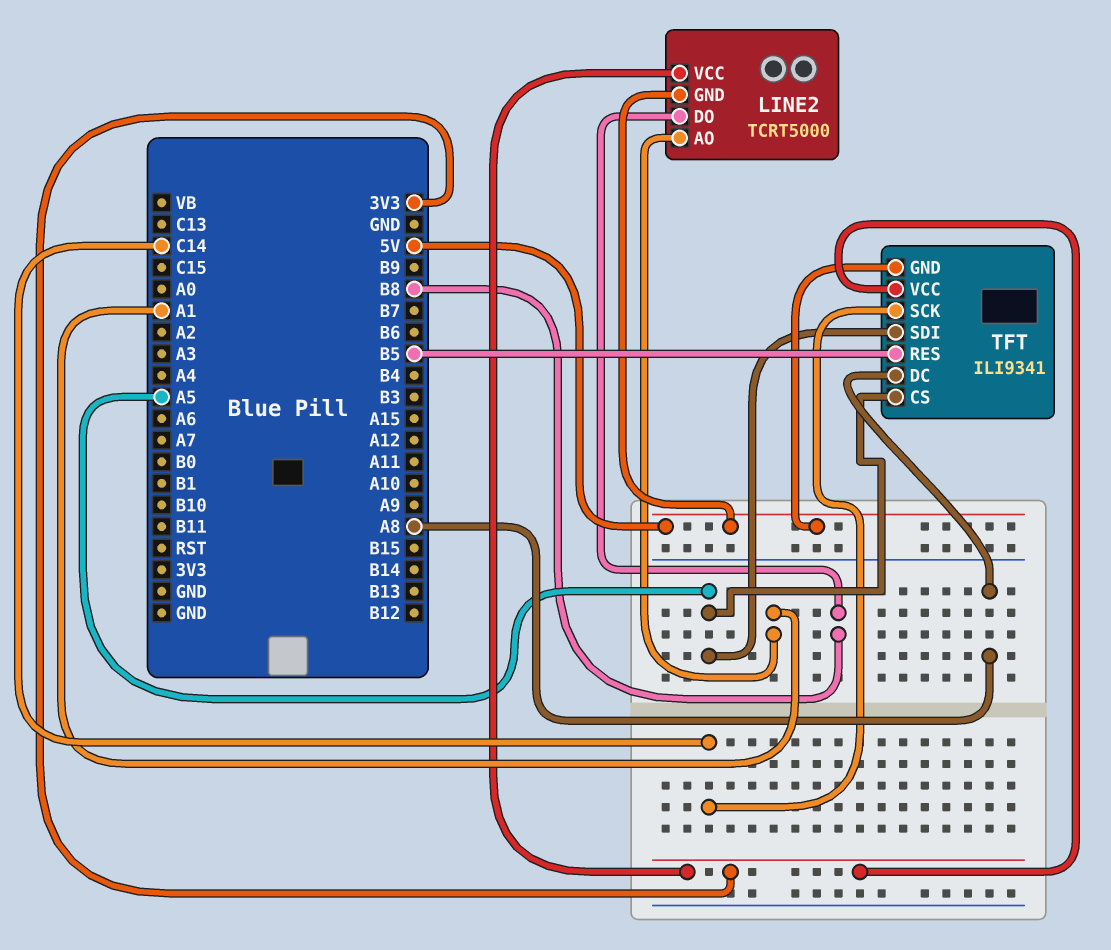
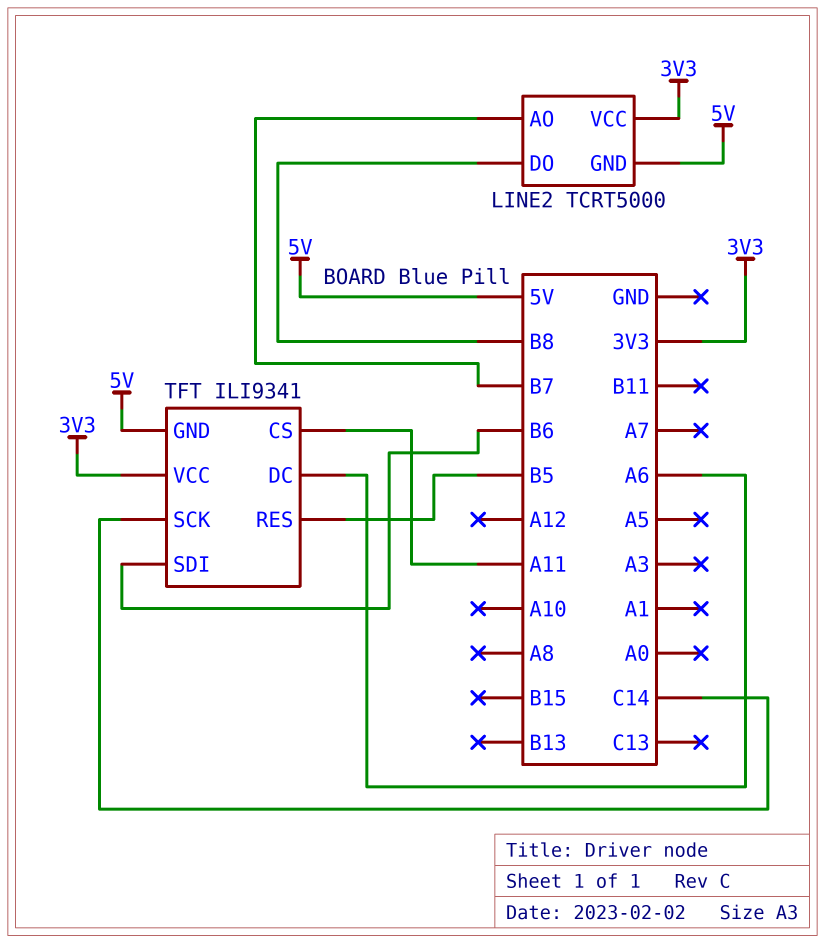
LINE2 pin AO: A1 -> B7
TFT pin CS: A5 -> A11
TFT pin DC: A8 -> A6
TFT pin SDI: A5 -> B6

